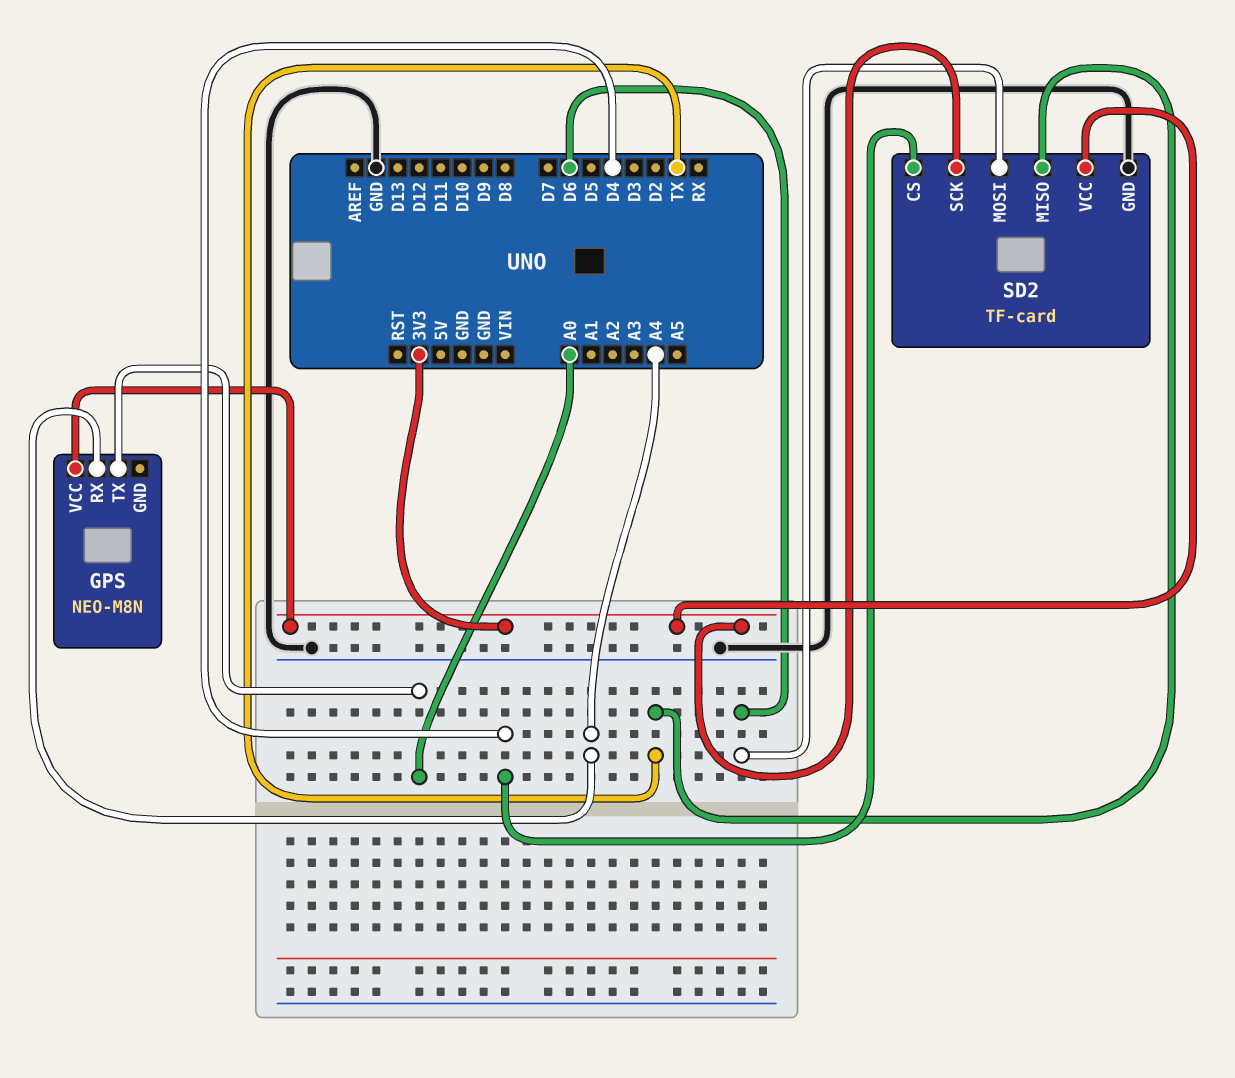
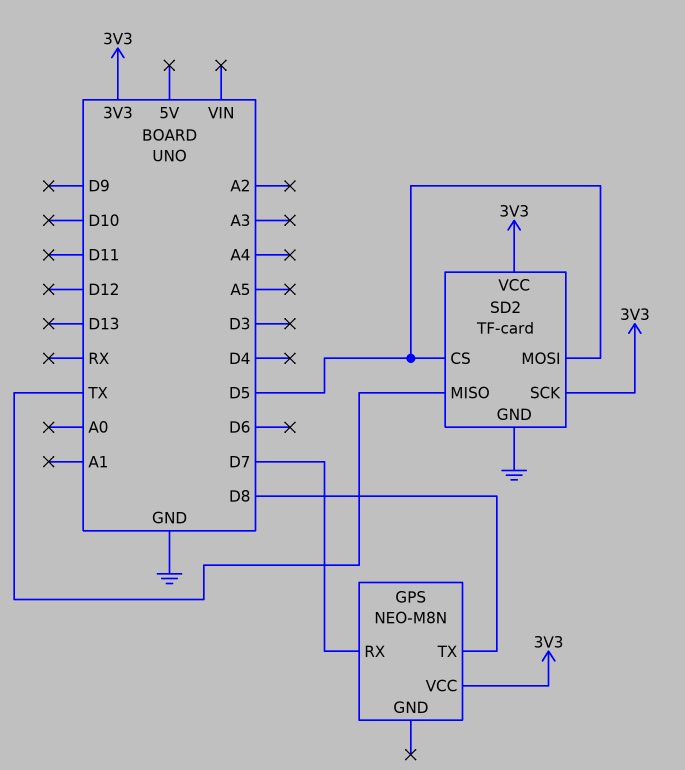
GPS pin RX: A4 -> D7
GPS pin TX: A0 -> D8
SD2 pin CS: D4 -> D5
SD2 pin MOSI: D6 -> D5

